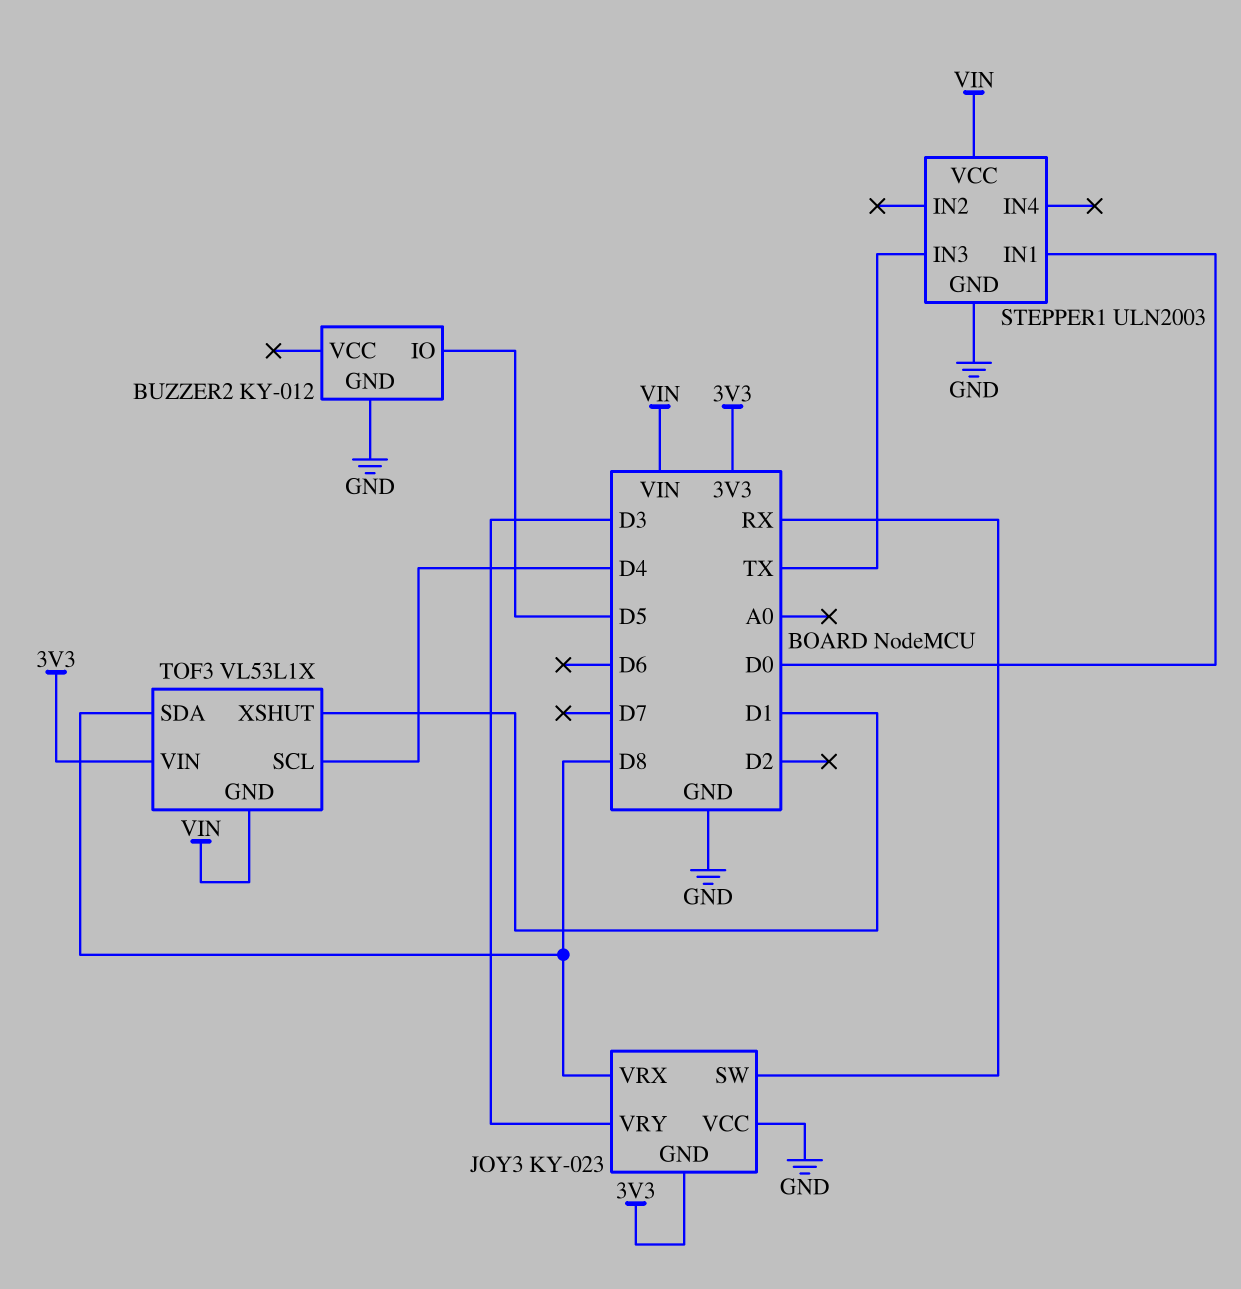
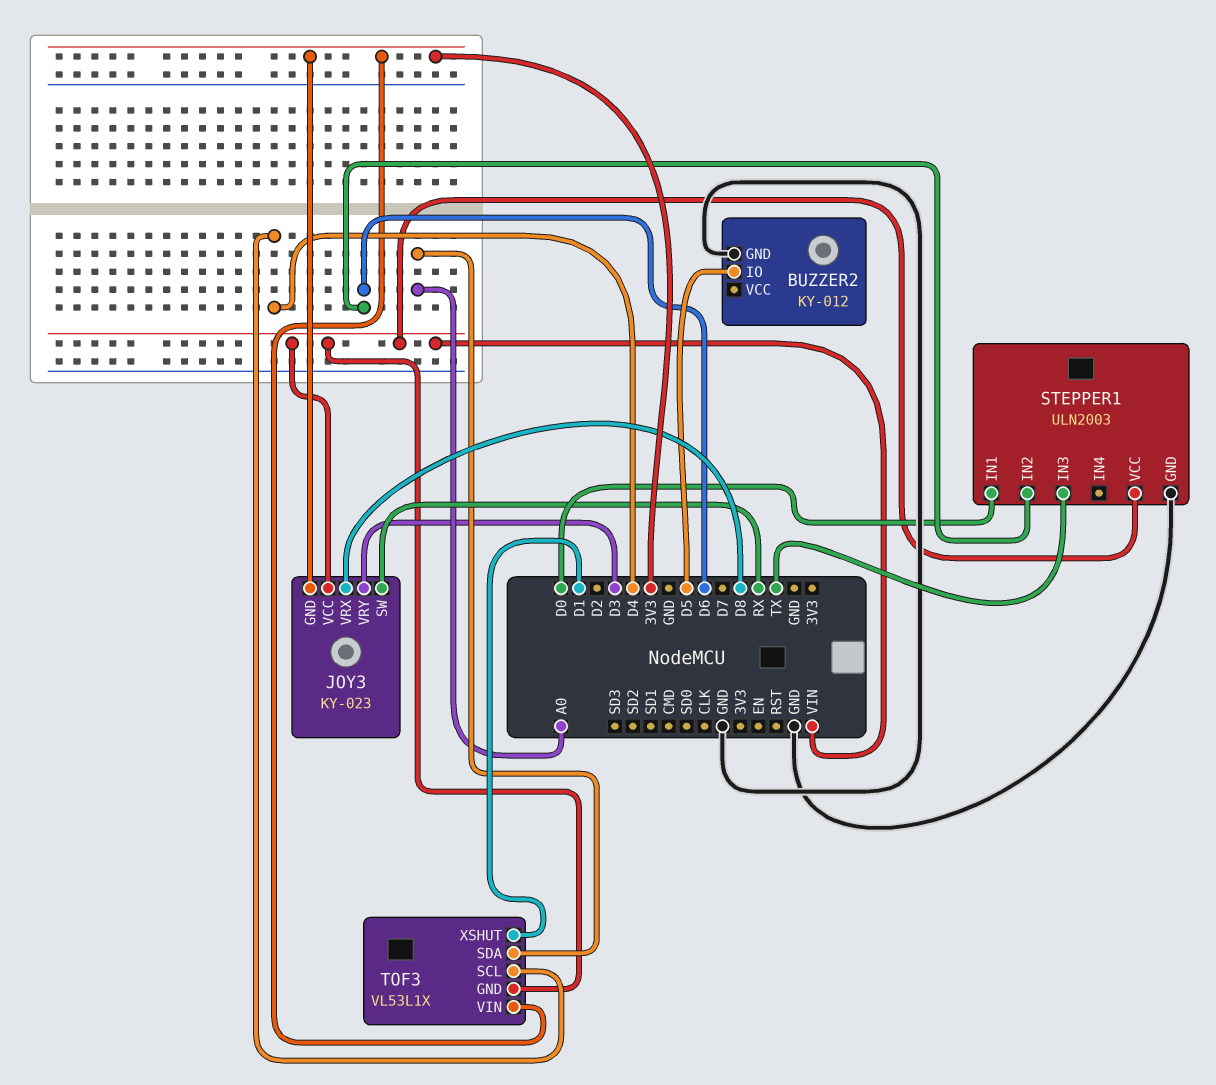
JOY3 pin VCC: GND -> VIN
STEPPER1 pin IN2: none -> D6
TOF3 pin SDA: D8 -> A0

